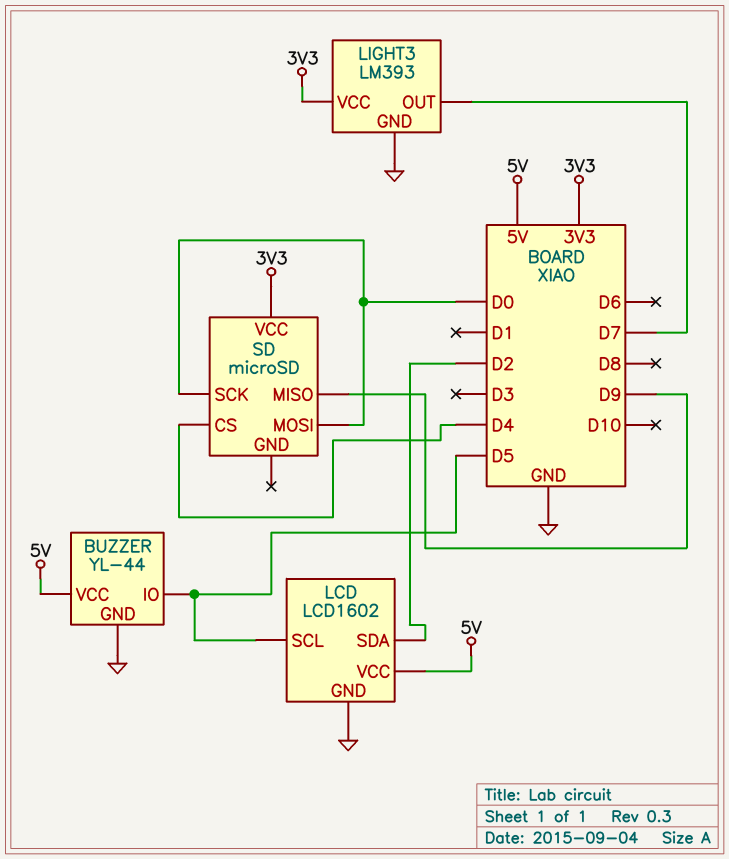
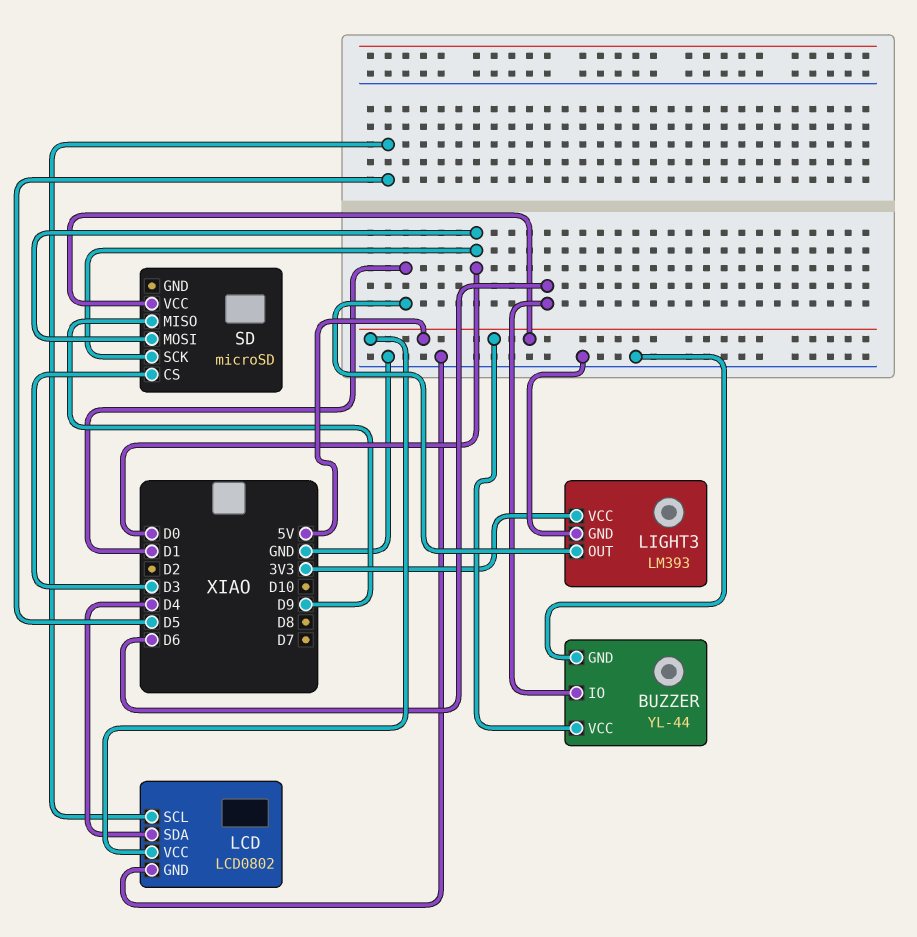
BUZZER pin IO: D5 -> D6
LCD: LCD1602 -> LCD0802
LCD pin SDA: D2 -> D4
LIGHT3 pin OUT: D7 -> D1
SD pin CS: D4 -> D3
SD pin VCC: 3V3 -> 5V

